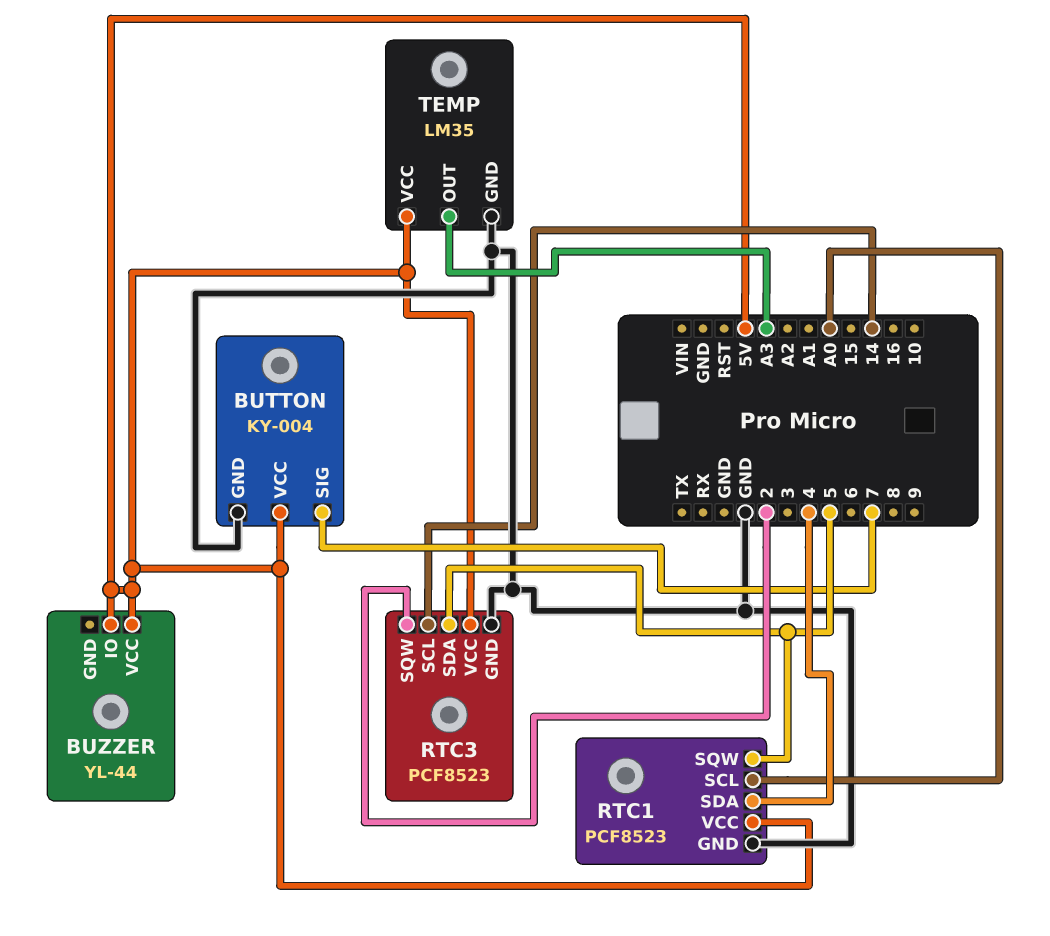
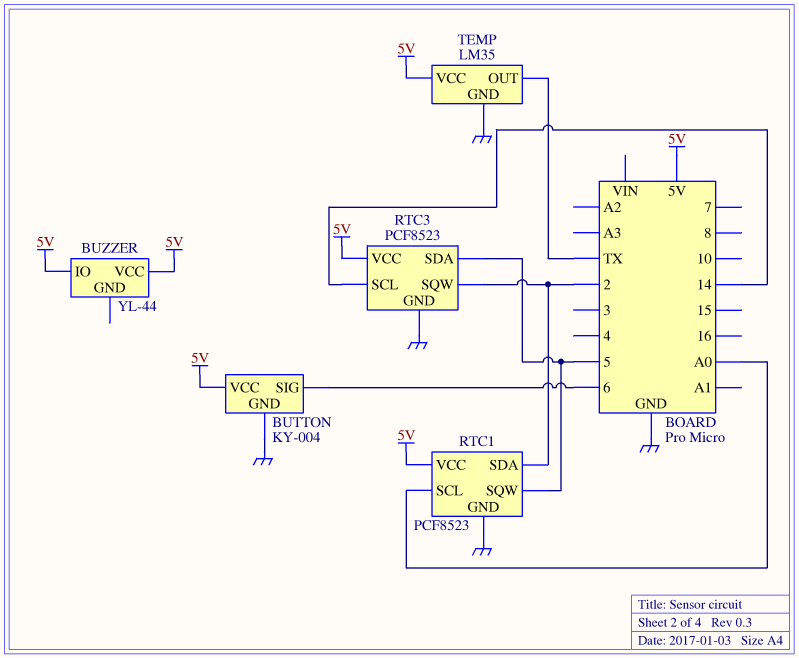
BUTTON pin SIG: 7 -> 6
RTC1 pin SDA: 4 -> 2
TEMP pin OUT: A3 -> TX

